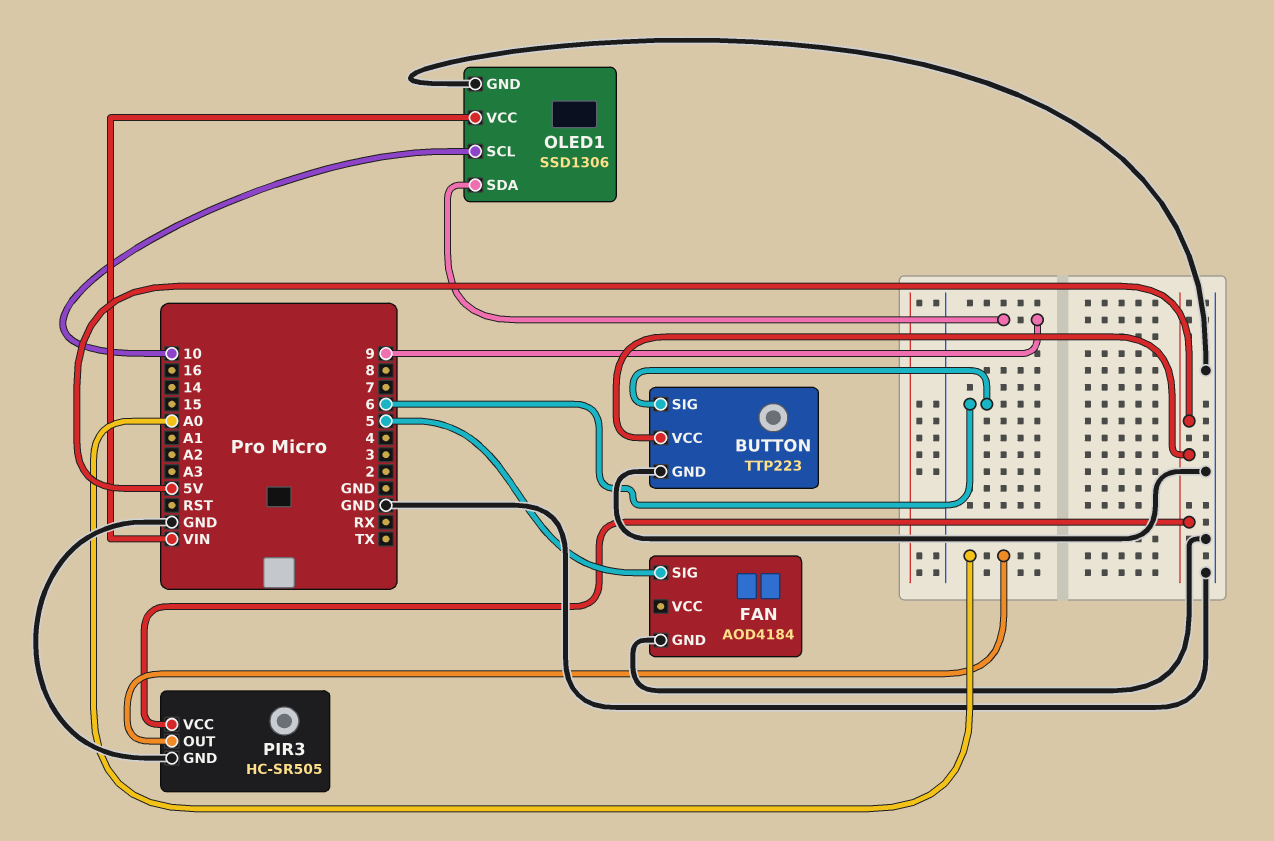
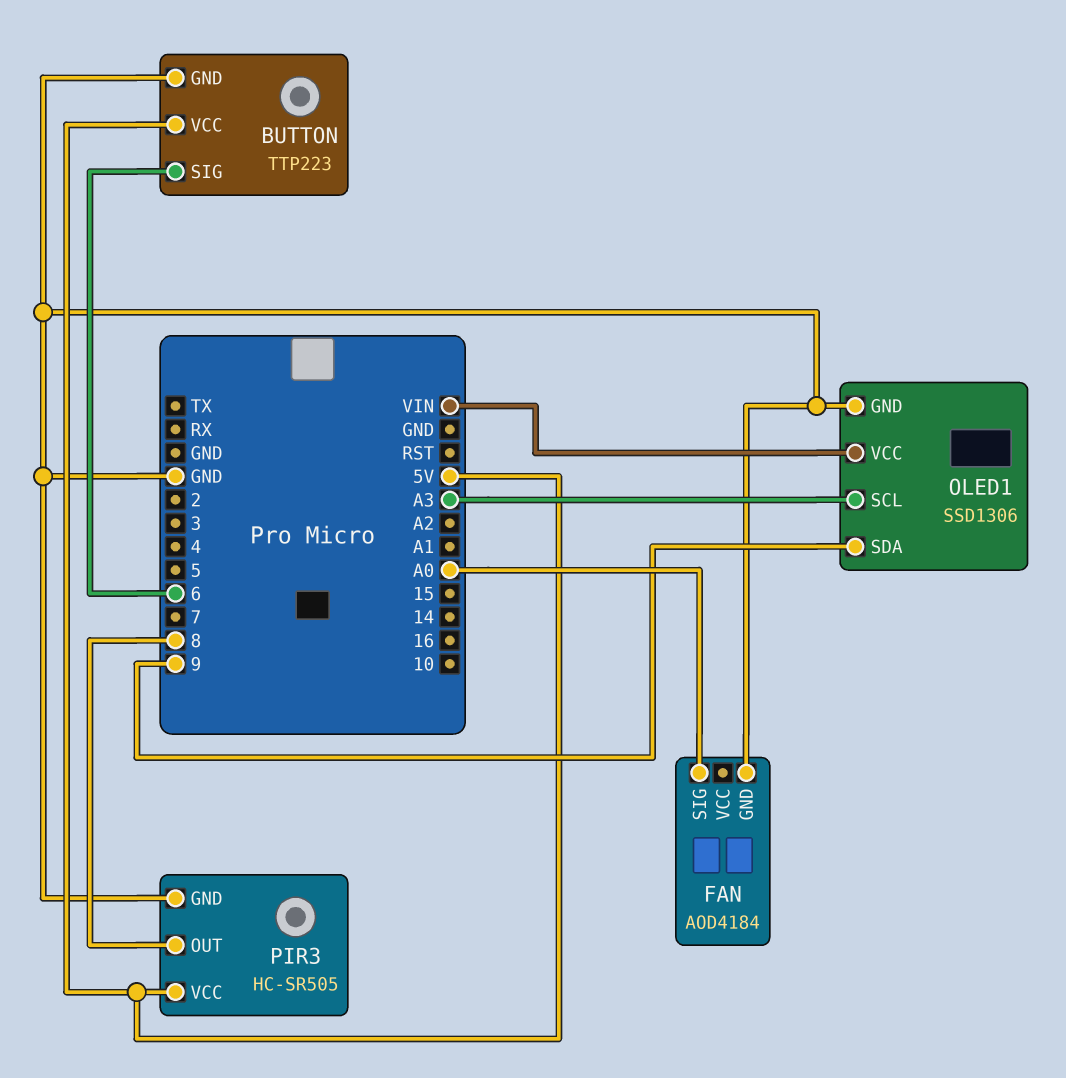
FAN pin SIG: 5 -> A0
OLED1 pin SCL: 10 -> A3
PIR3 pin OUT: A0 -> 8

